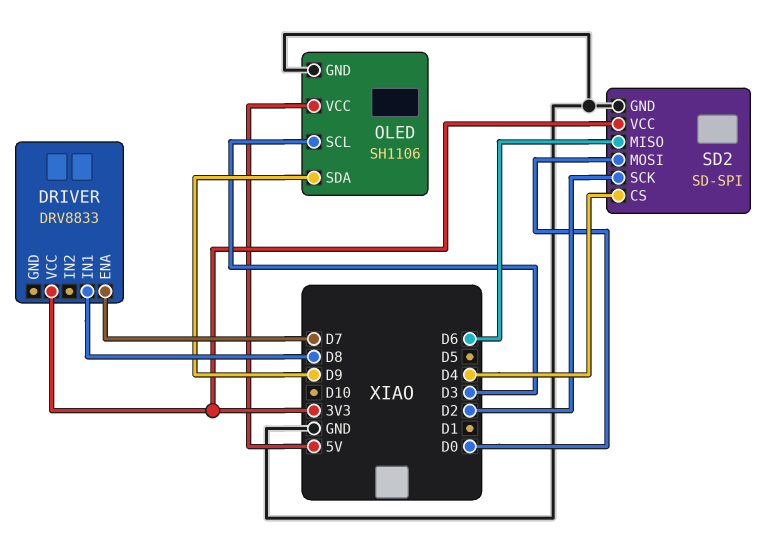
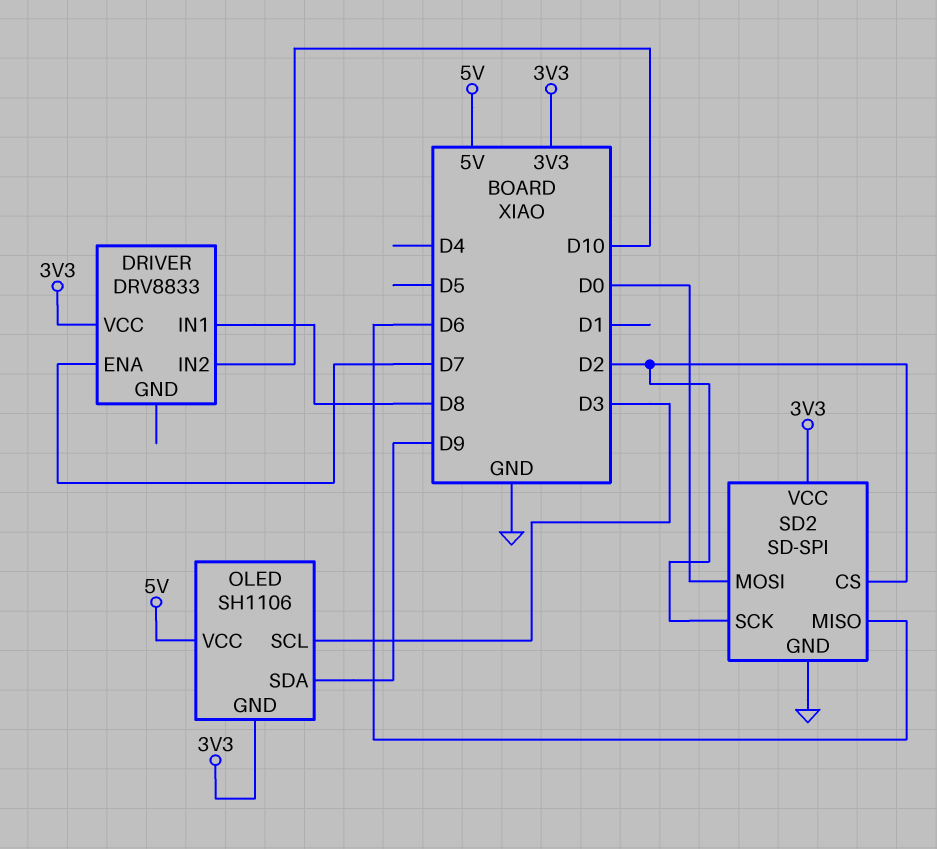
DRIVER pin IN2: none -> D10
OLED pin GND: GND -> 3V3
SD2 pin CS: D4 -> D2

